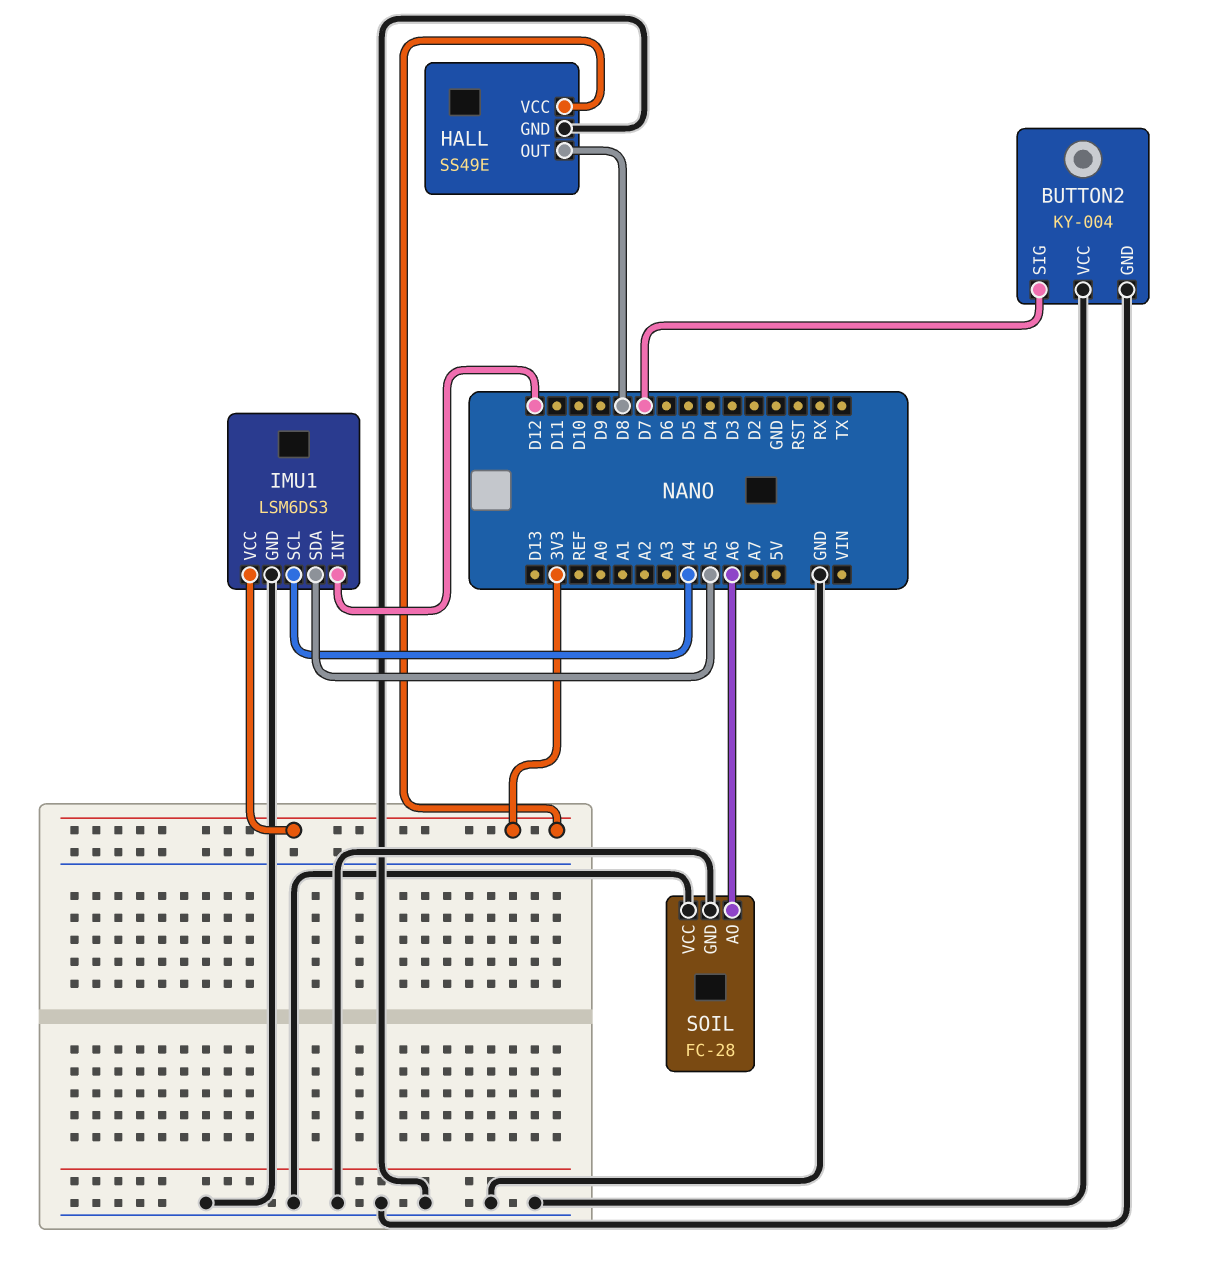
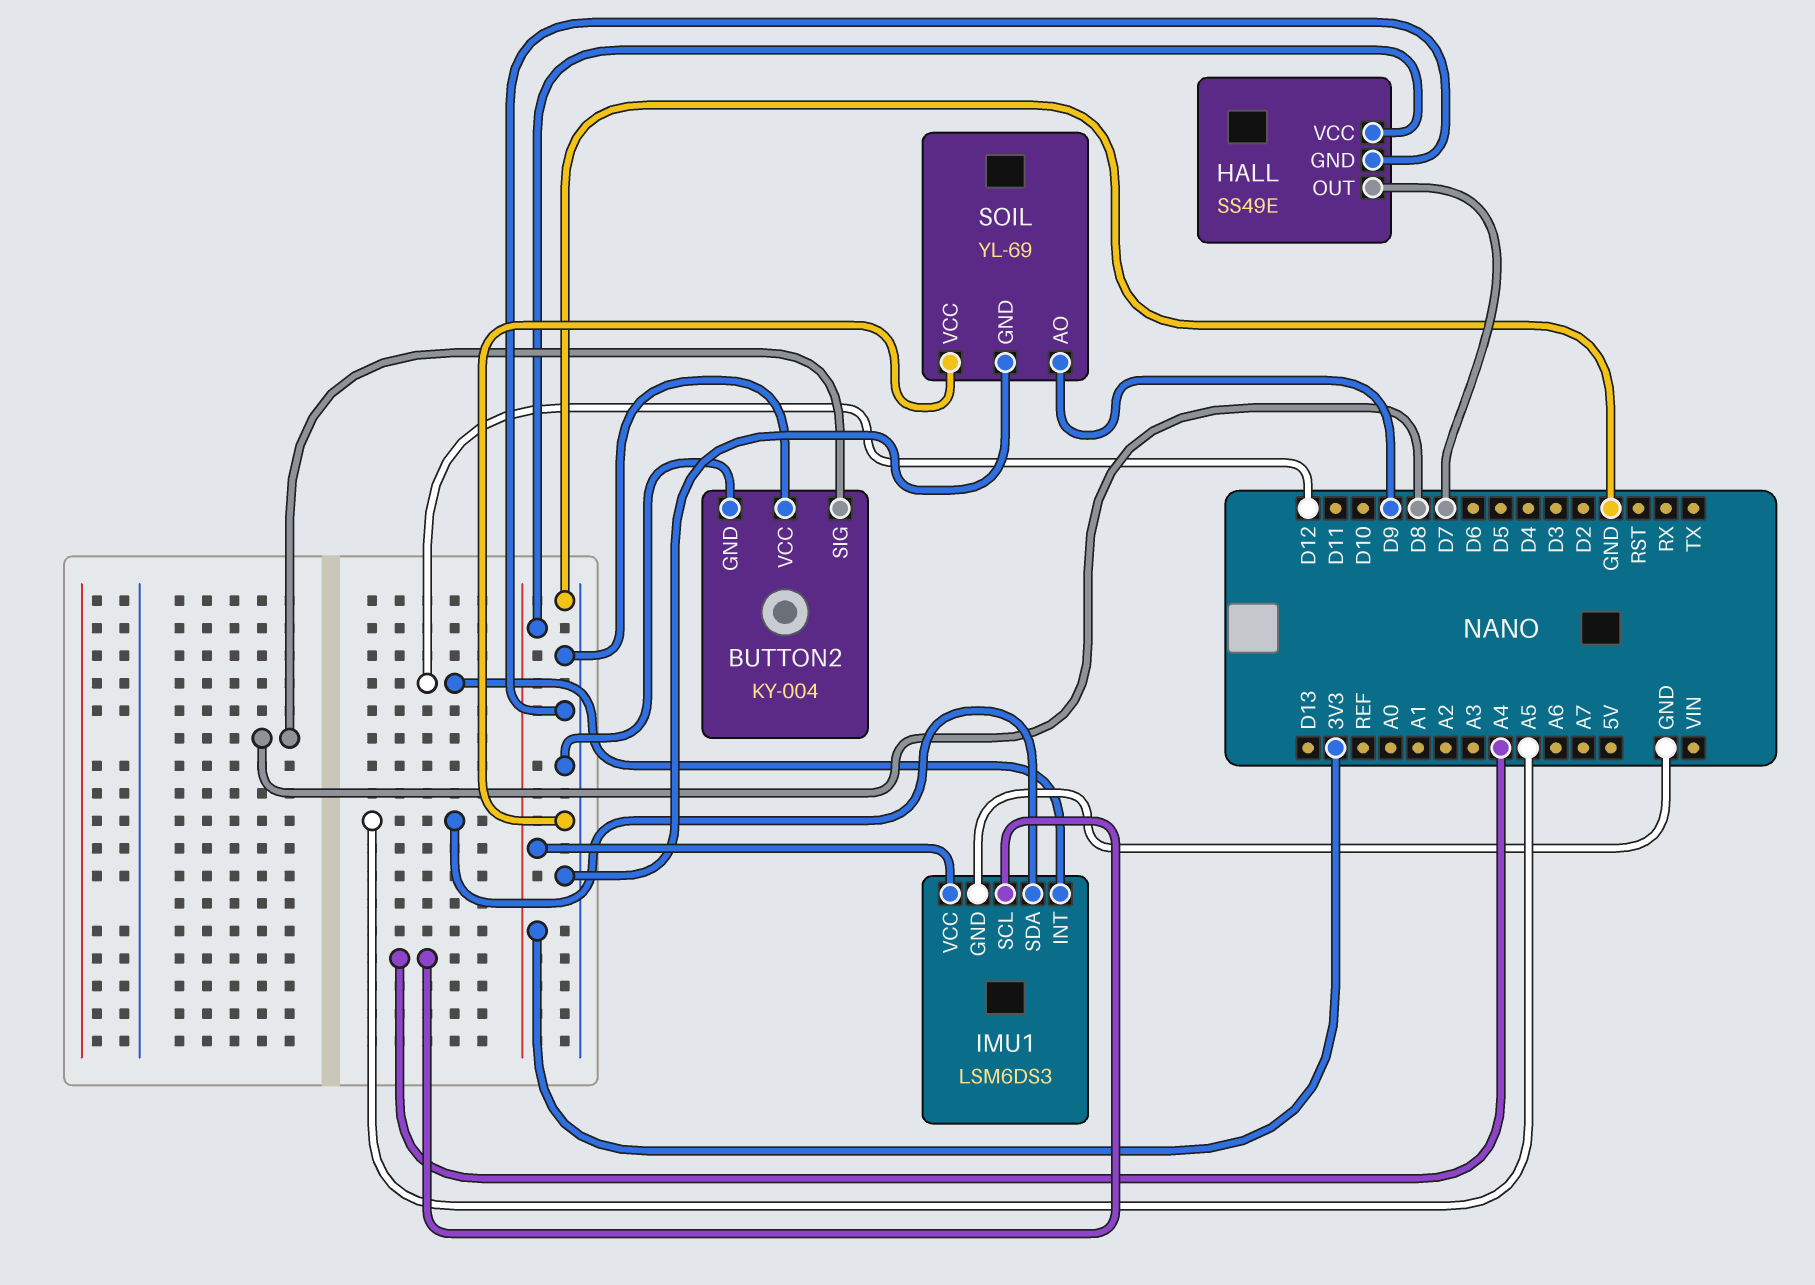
BUTTON2 pin SIG: D7 -> D8
HALL pin OUT: D8 -> D7
SOIL: FC-28 -> YL-69
SOIL pin AO: A6 -> D9

